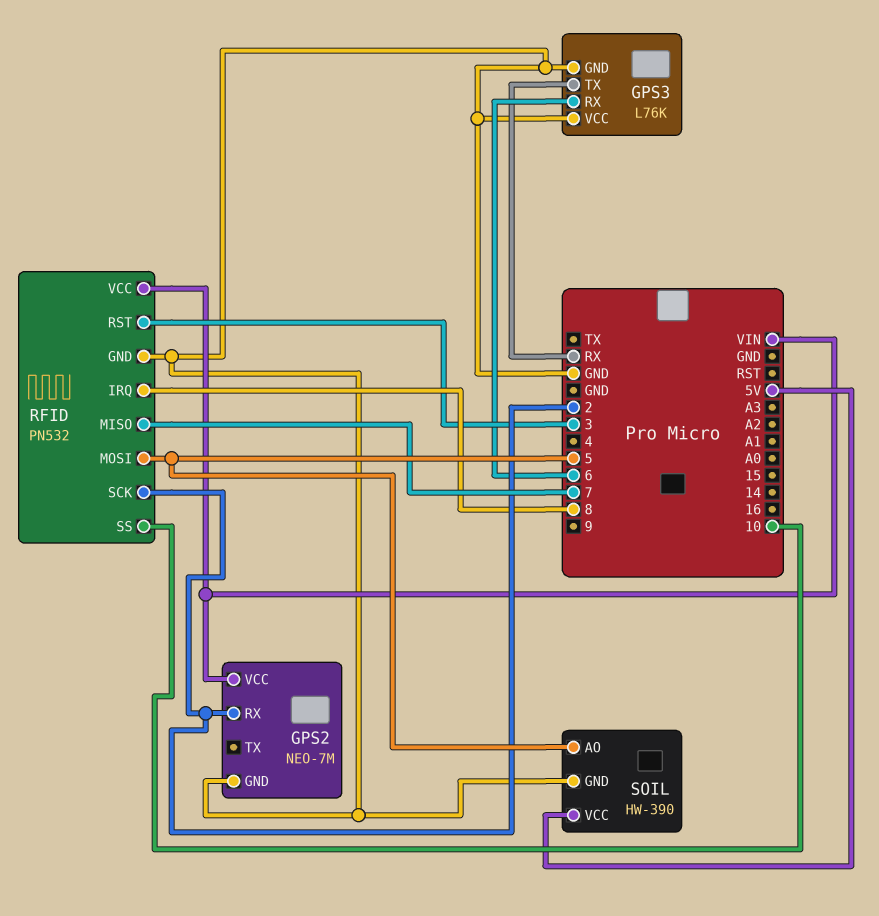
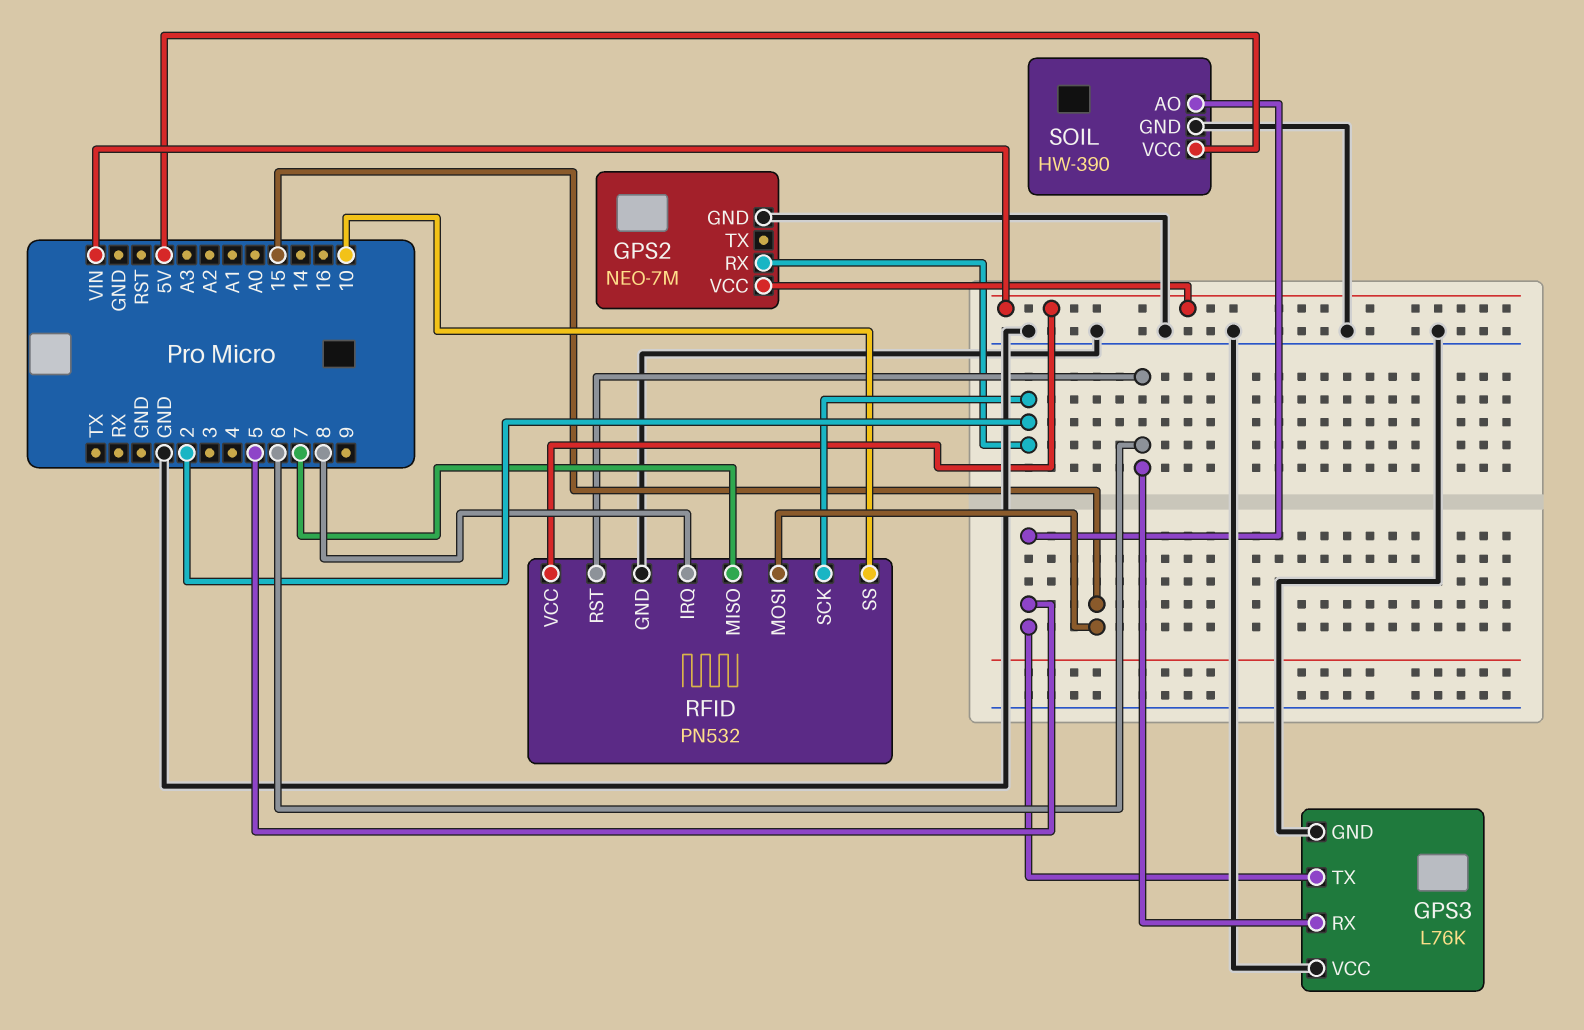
GPS3 pin TX: RX -> 5
RFID pin MOSI: 5 -> 15
RFID pin RST: 3 -> 6

